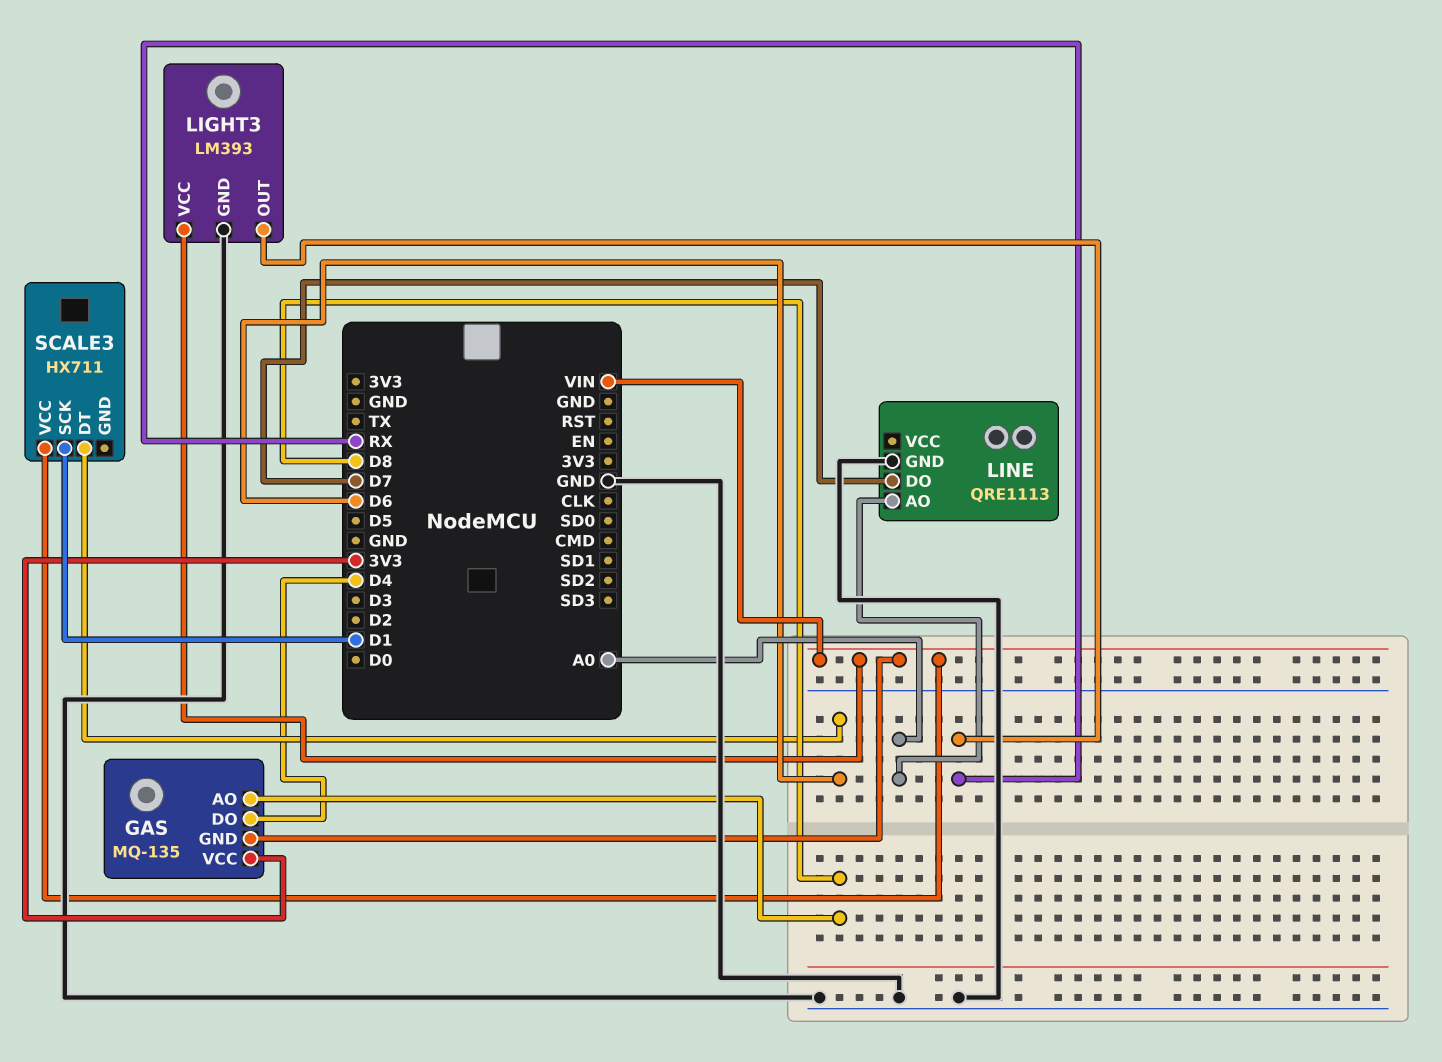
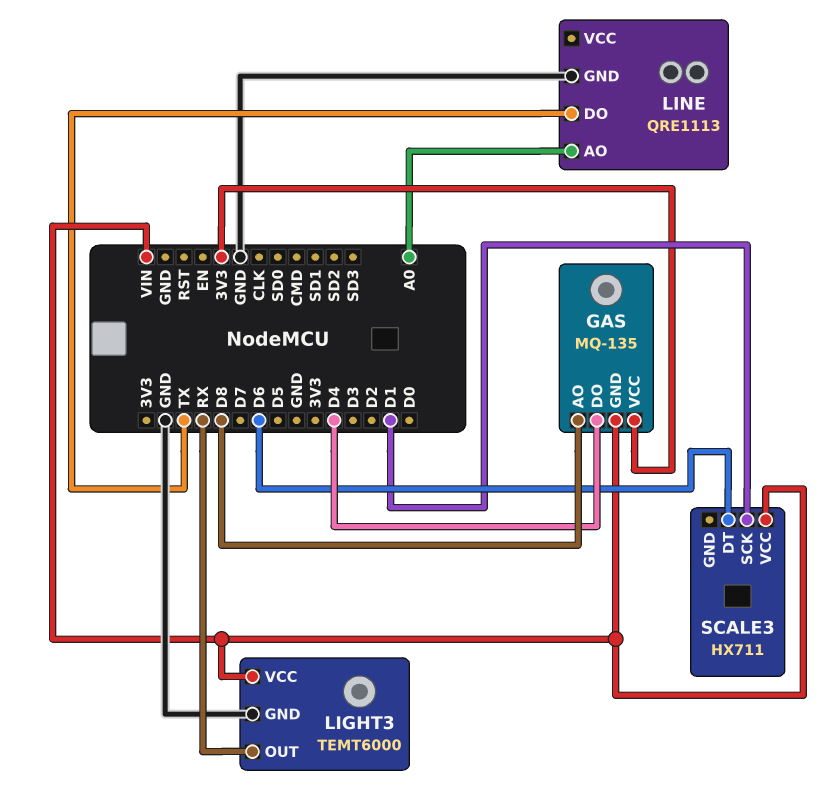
LIGHT3: LM393 -> TEMT6000
LINE pin DO: D7 -> TX

